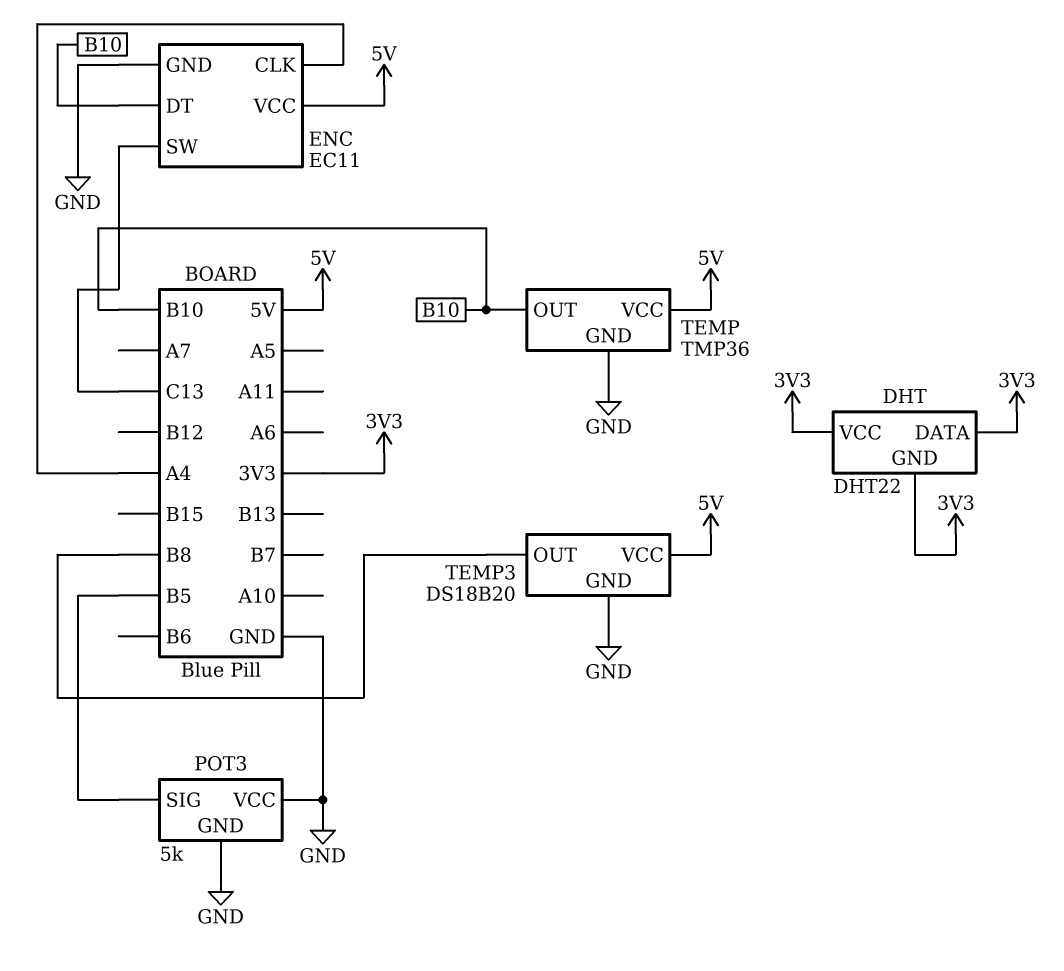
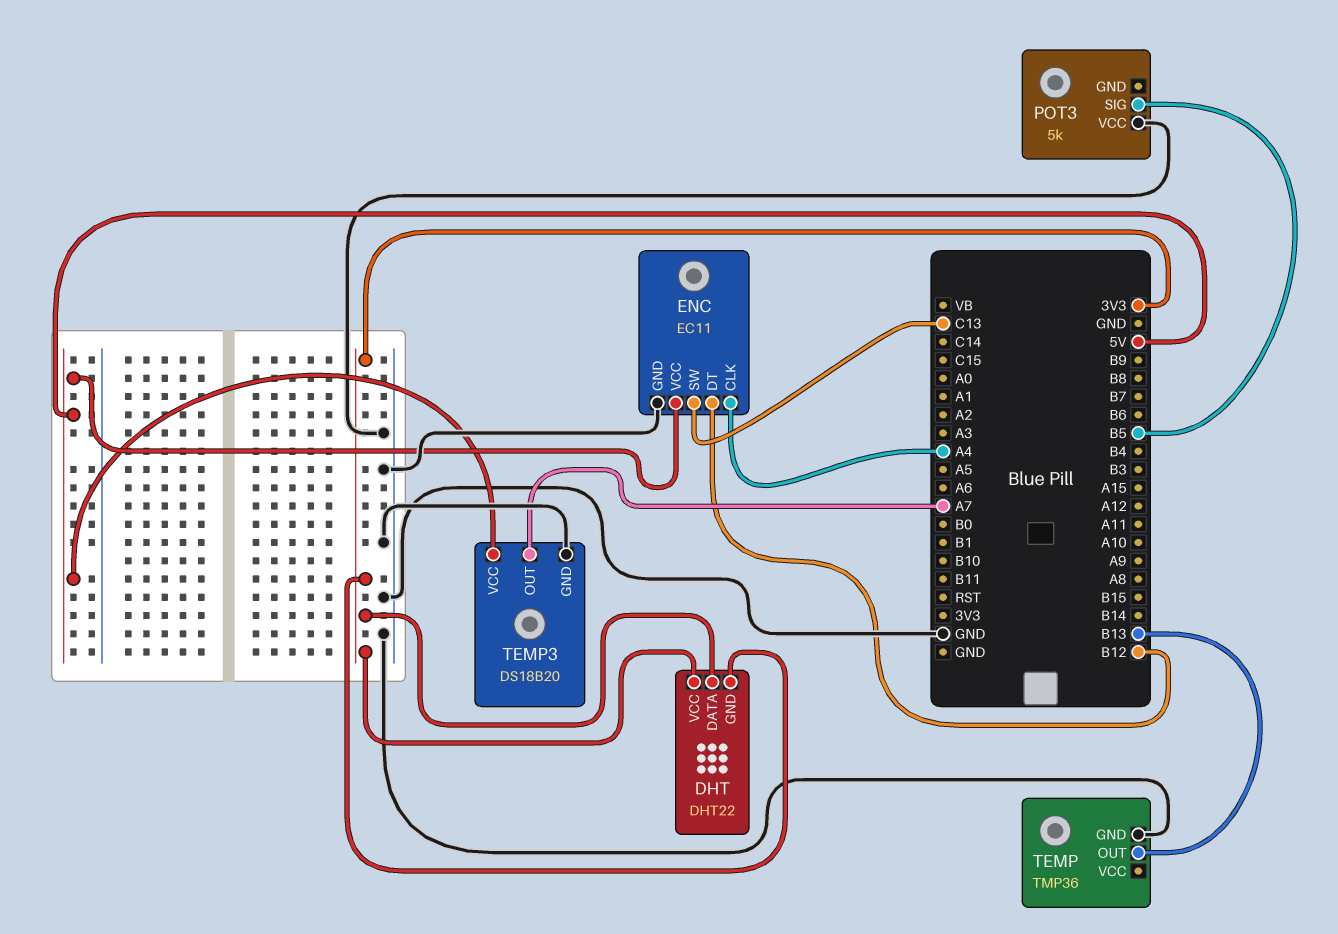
ENC pin DT: B10 -> B12
POT3 pin GND: GND -> none
TEMP pin OUT: B10 -> B13
TEMP pin VCC: 5V -> none
TEMP3 pin OUT: B8 -> A7

